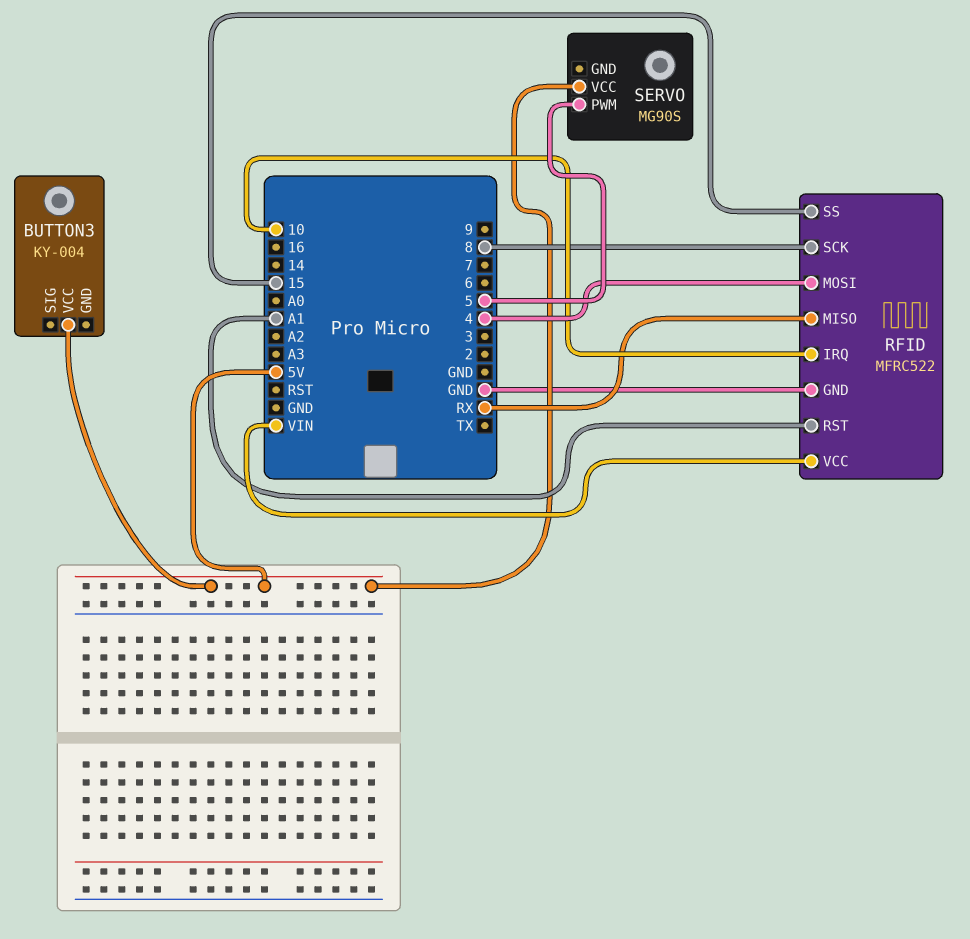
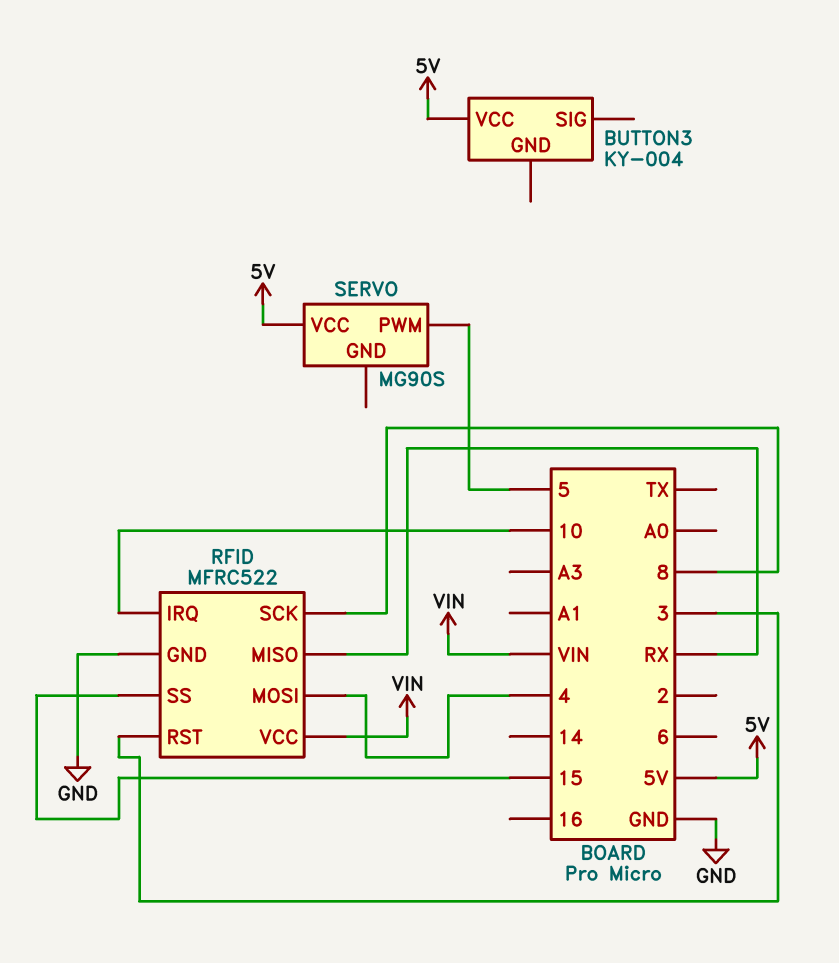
RFID pin RST: A1 -> 3

